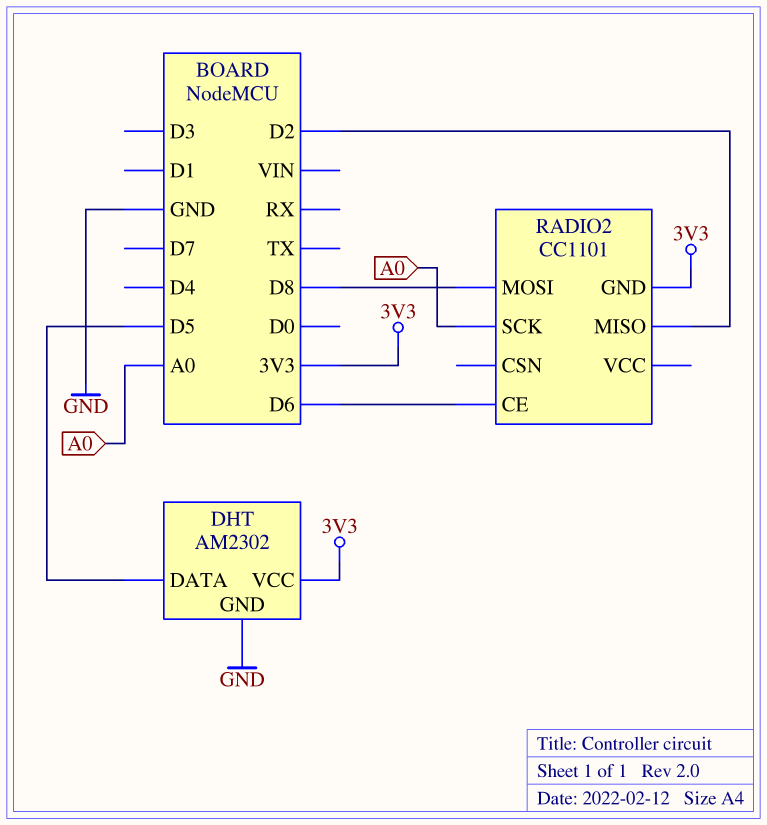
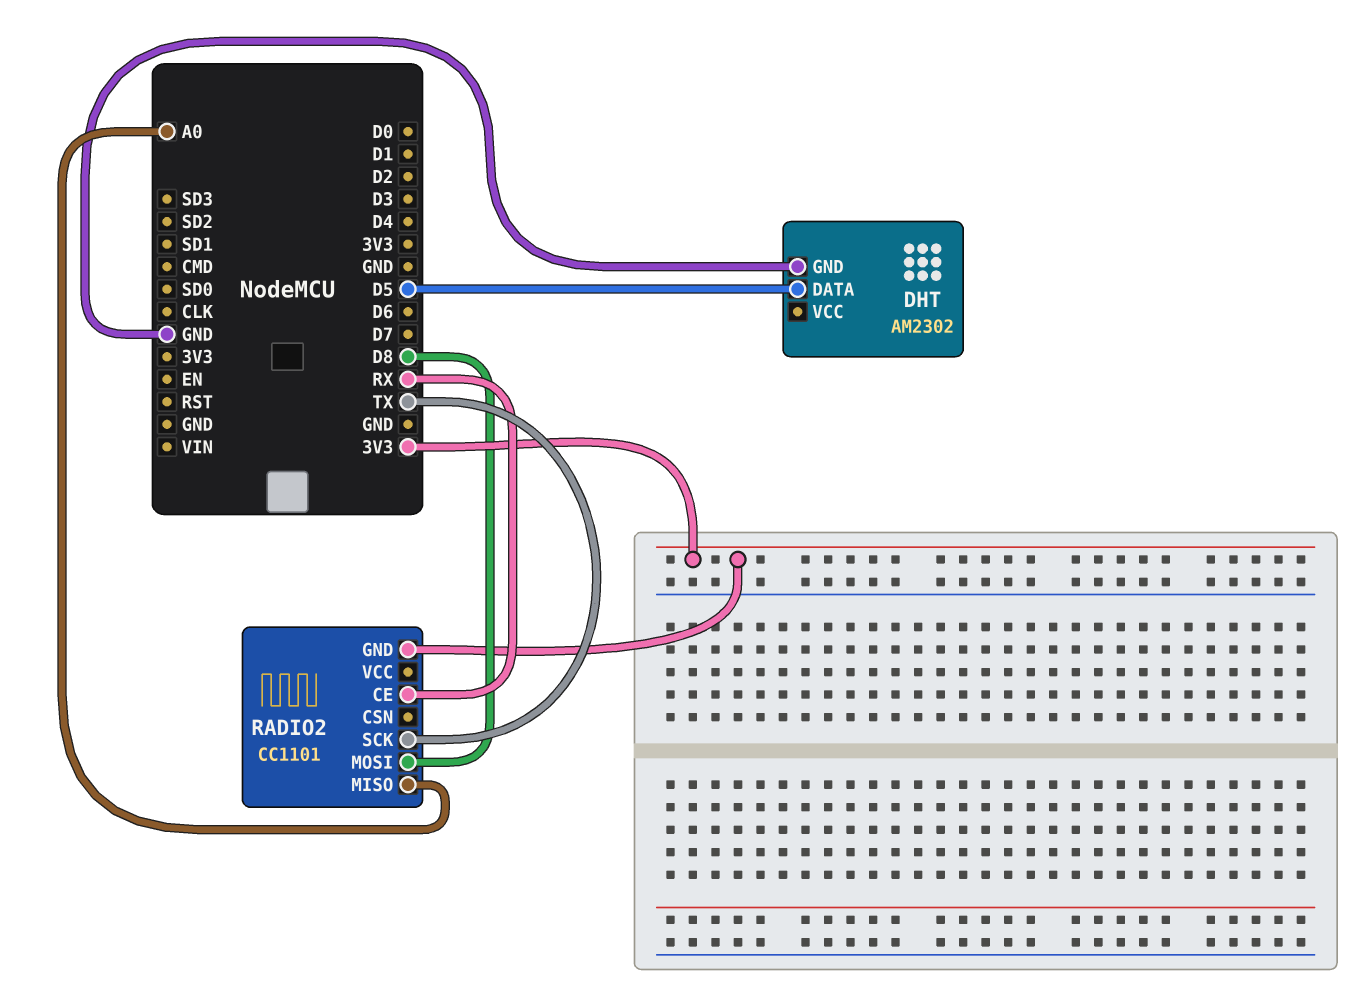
DHT pin VCC: 3V3 -> none
RADIO2 pin CE: D6 -> RX
RADIO2 pin MISO: D2 -> A0
RADIO2 pin SCK: A0 -> TX

